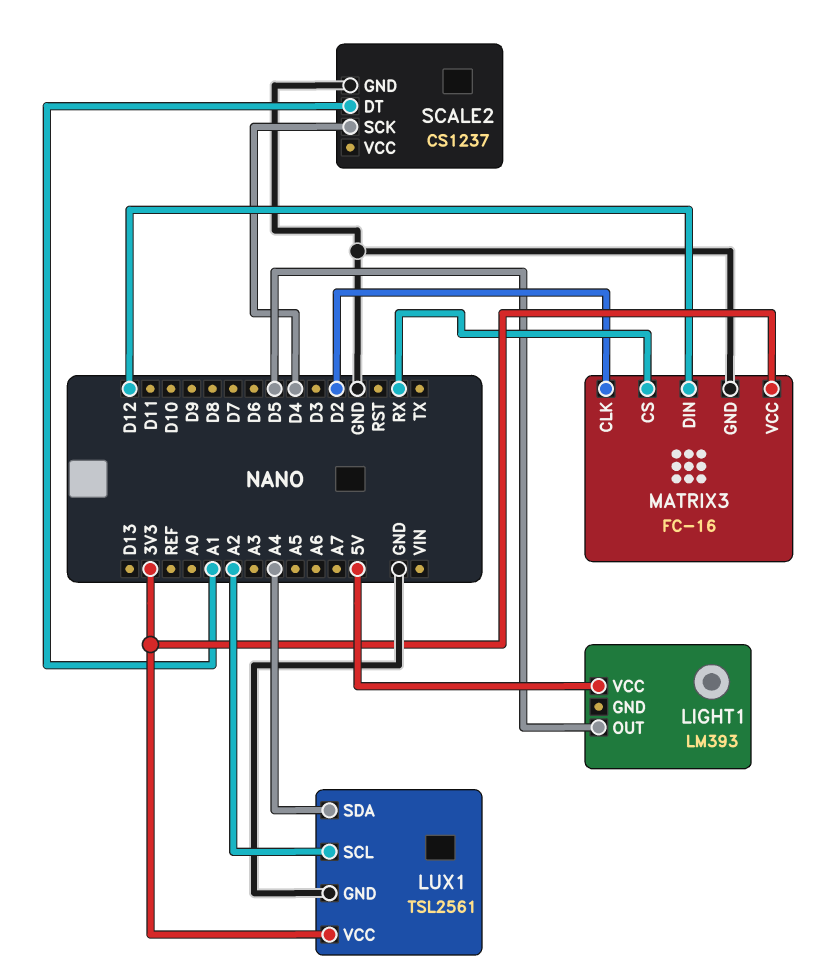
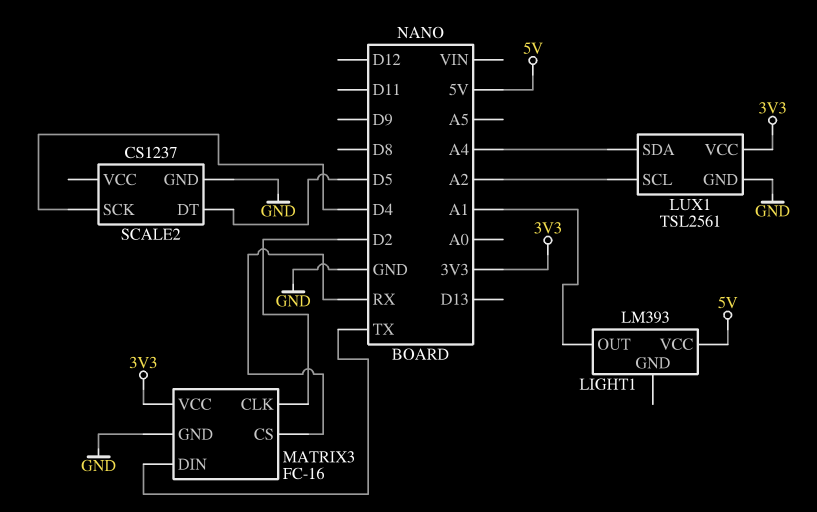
LIGHT1 pin OUT: D5 -> A1
MATRIX3 pin DIN: D12 -> TX
SCALE2 pin DT: A1 -> D5

